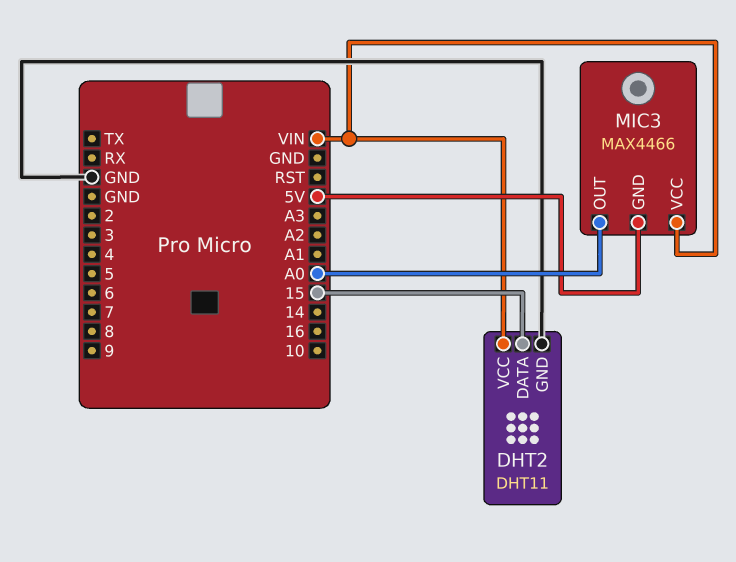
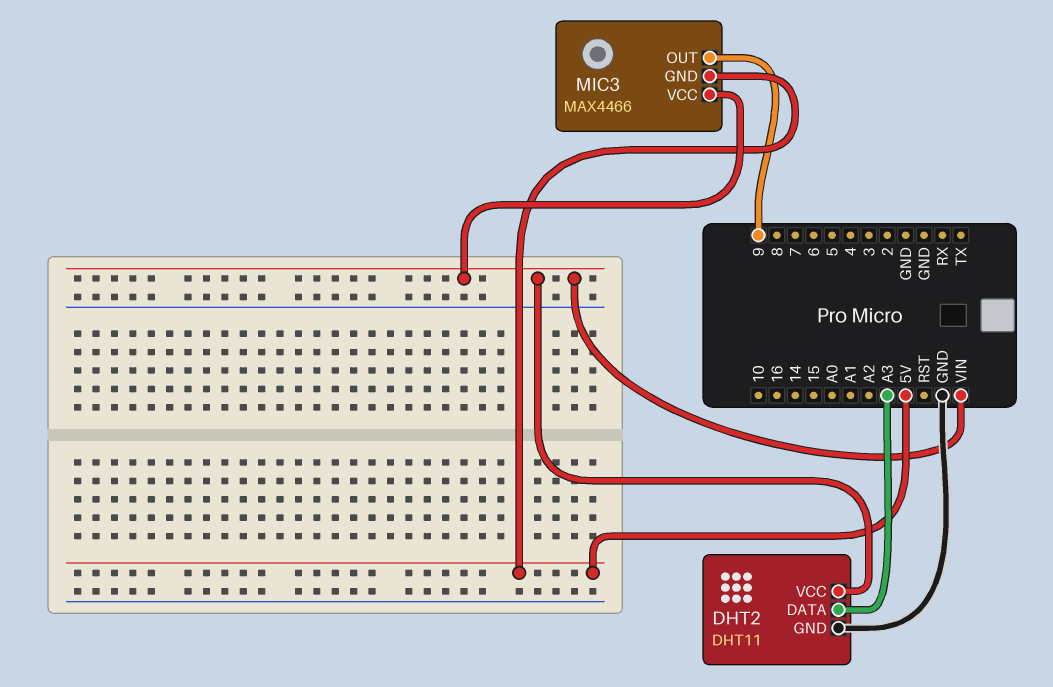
DHT2 pin DATA: 15 -> A3
MIC3 pin OUT: A0 -> 9

